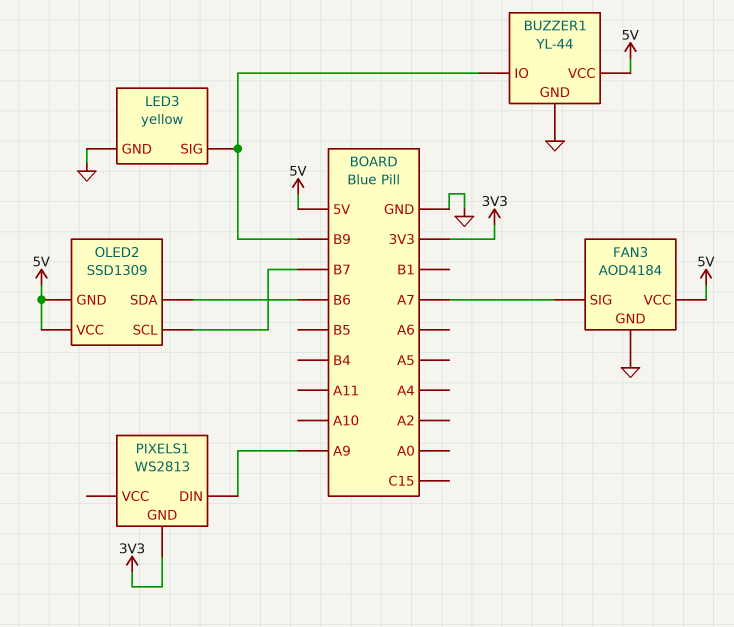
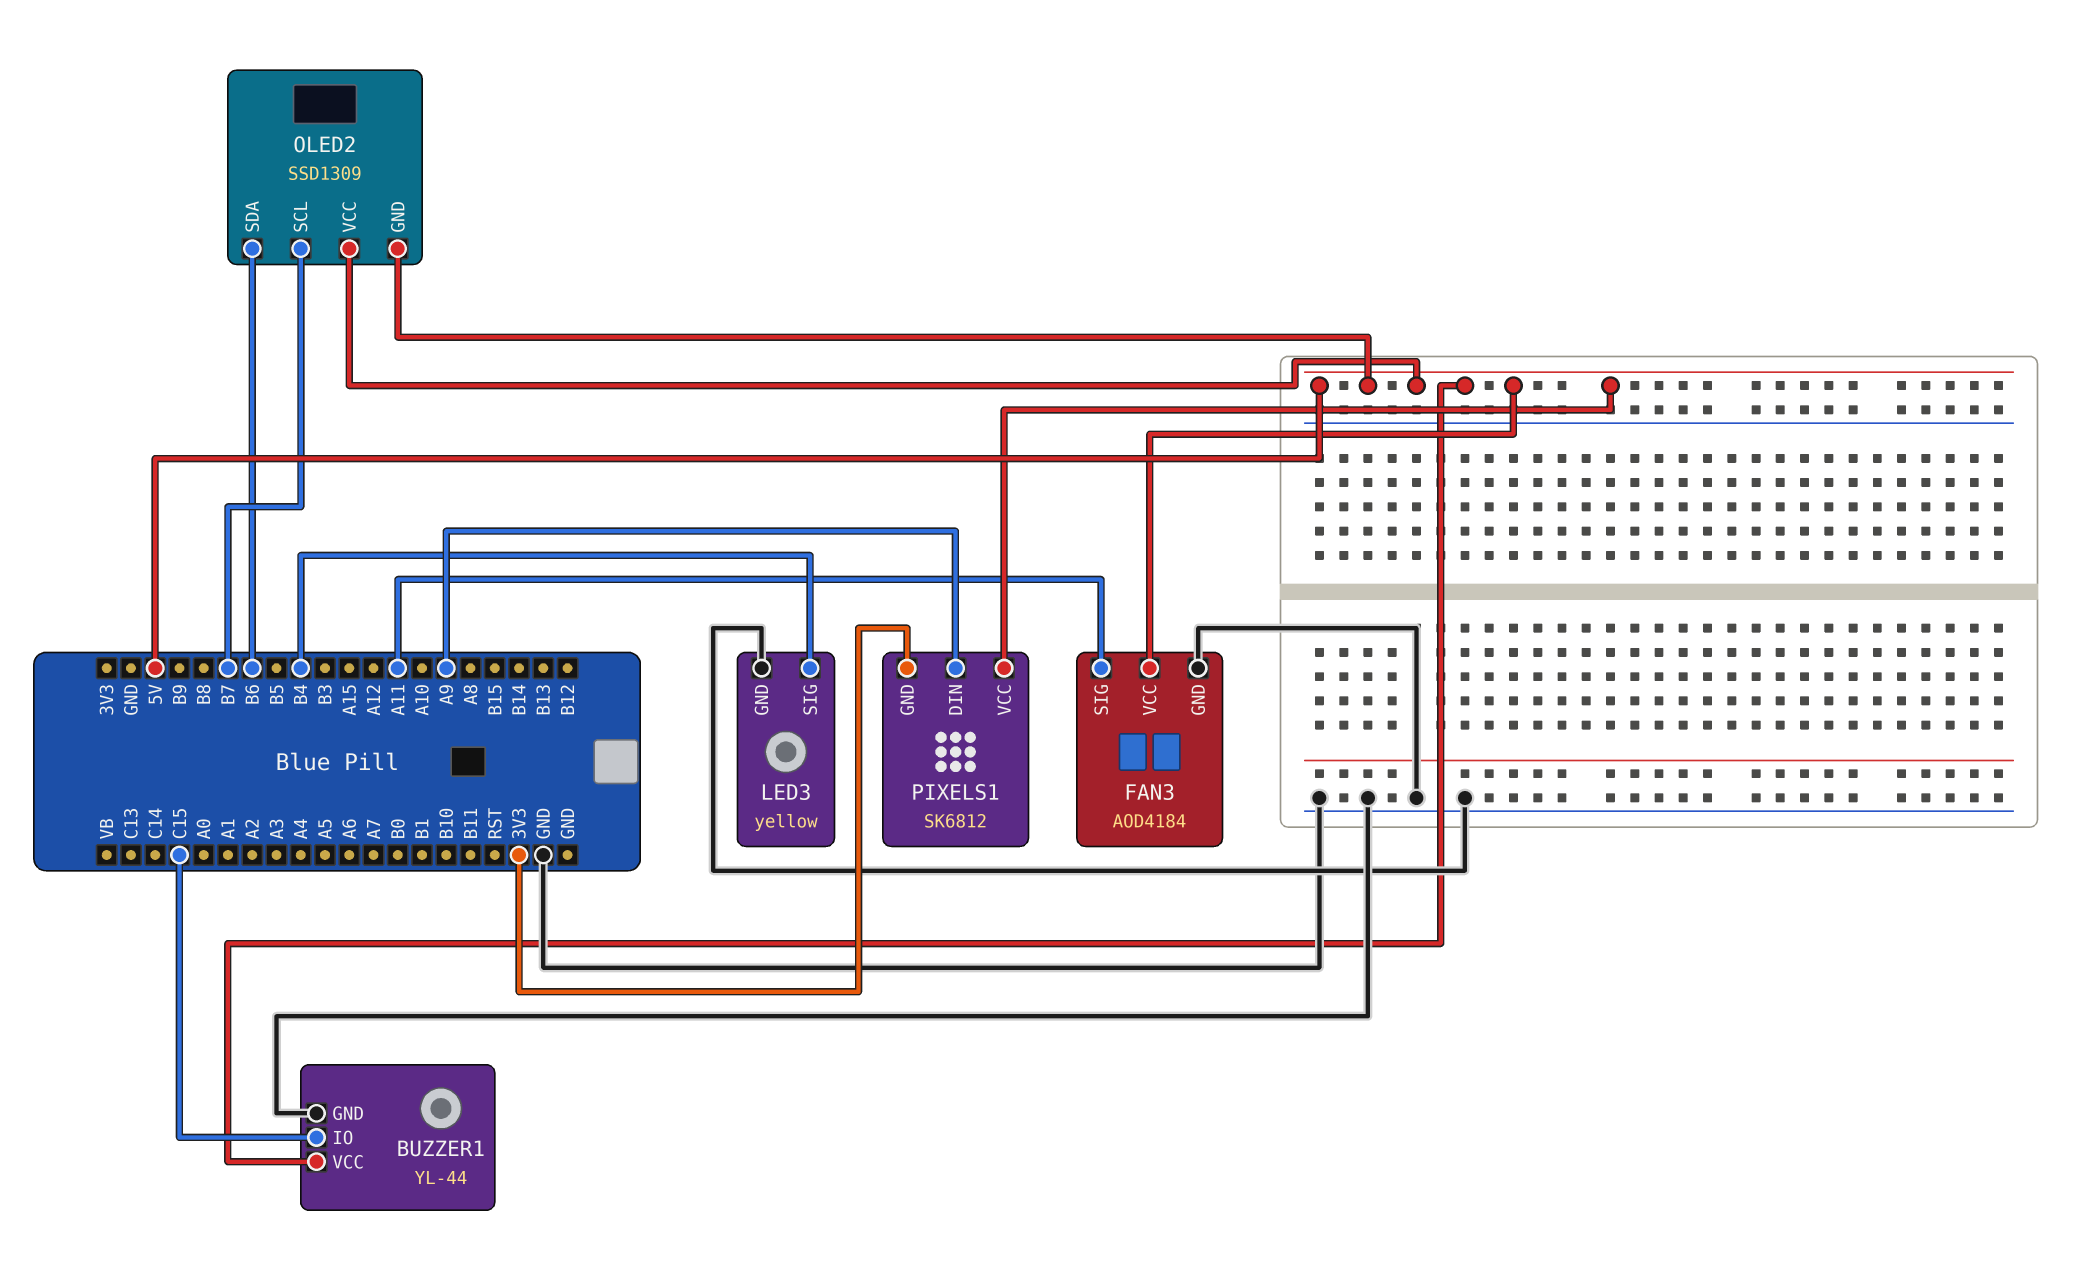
BUZZER1 pin IO: B9 -> C15
FAN3 pin SIG: A7 -> A11
LED3 pin SIG: B9 -> B4
PIXELS1: WS2813 -> SK6812
PIXELS1 pin VCC: none -> 5V

